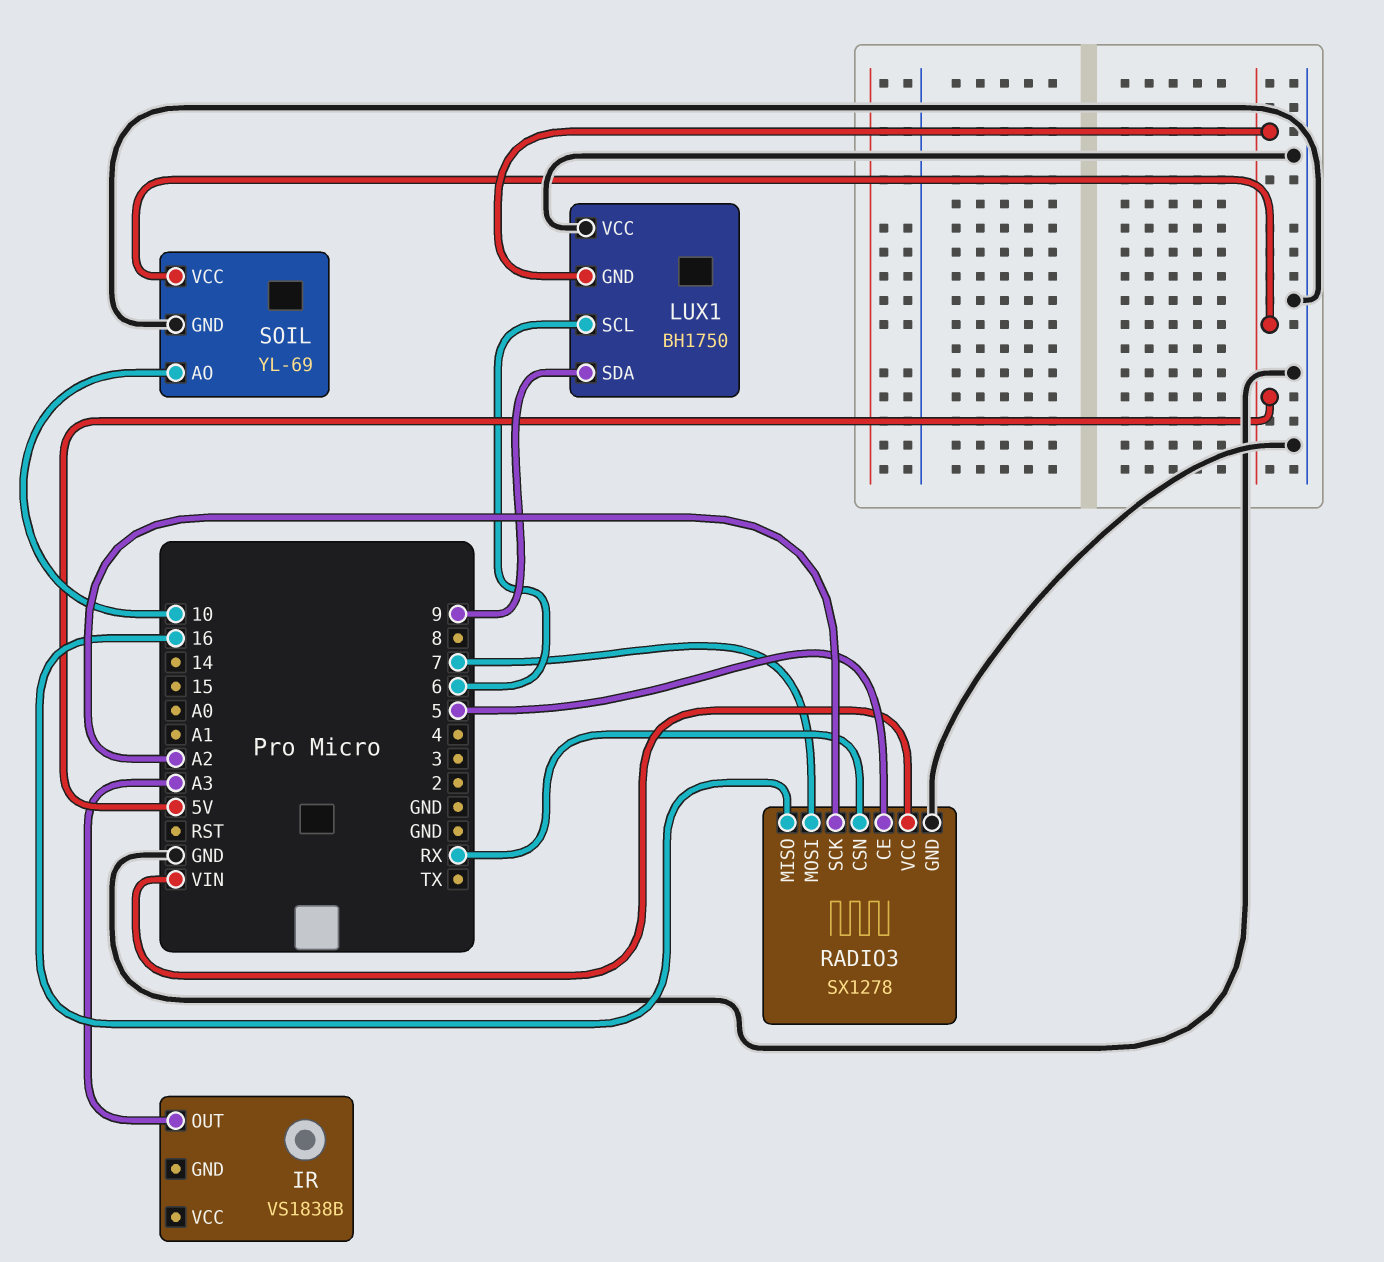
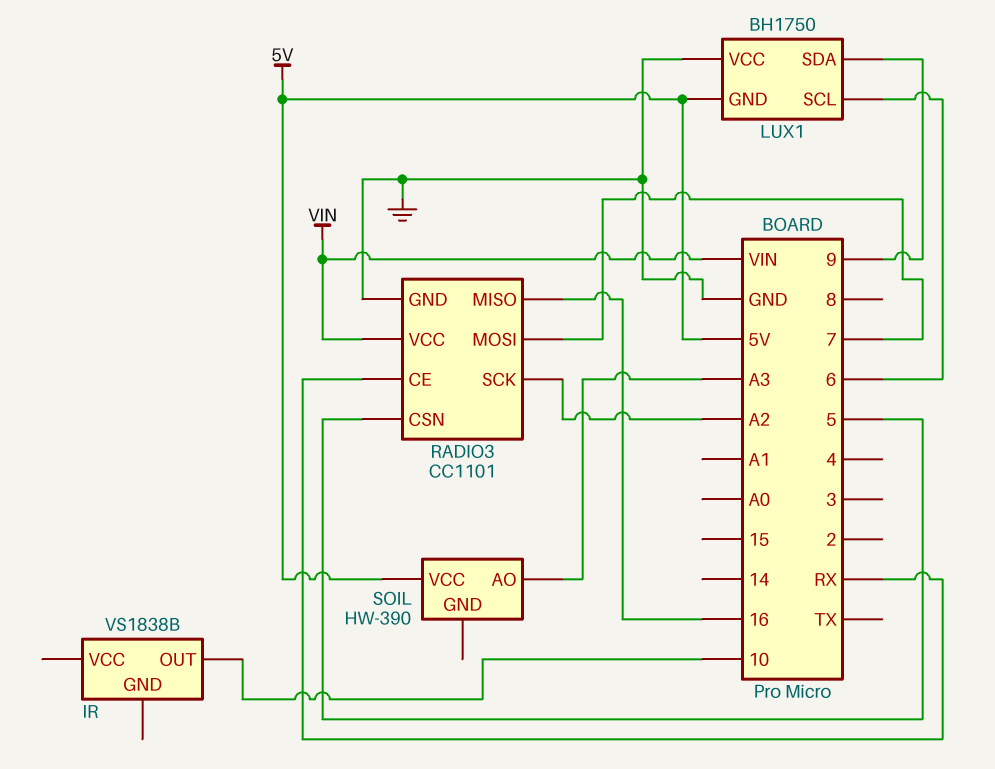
IR pin OUT: A3 -> 10
RADIO3: SX1278 -> CC1101
RADIO3 pin CE: 5 -> RX
RADIO3 pin CSN: RX -> 5
SOIL: YL-69 -> HW-390
SOIL pin AO: 10 -> A3
SOIL pin GND: GND -> none

